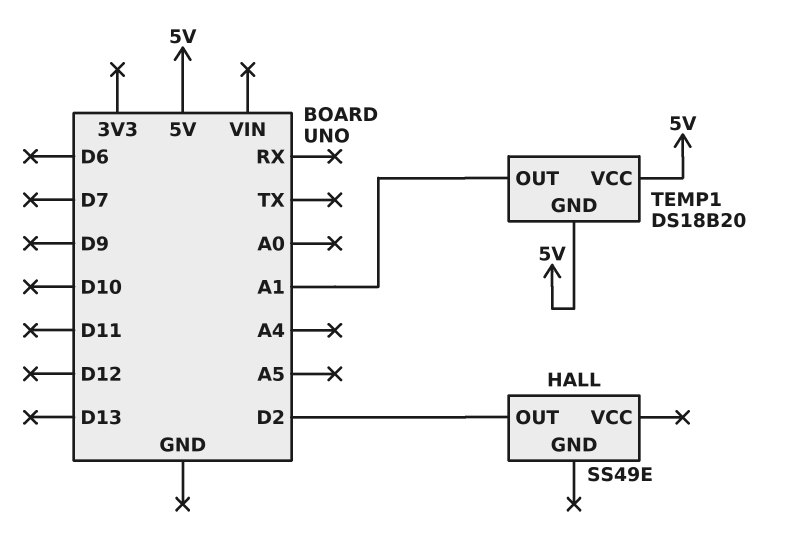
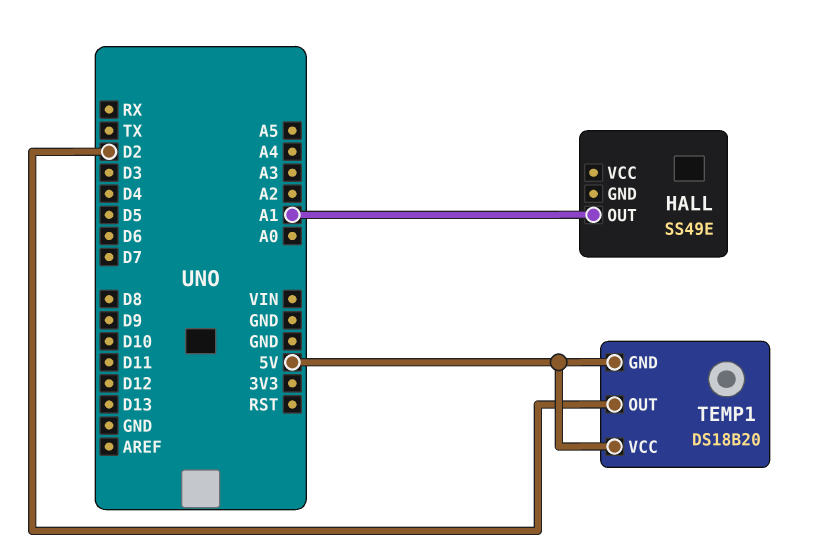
HALL pin OUT: D2 -> A1
TEMP1 pin OUT: A1 -> D2

